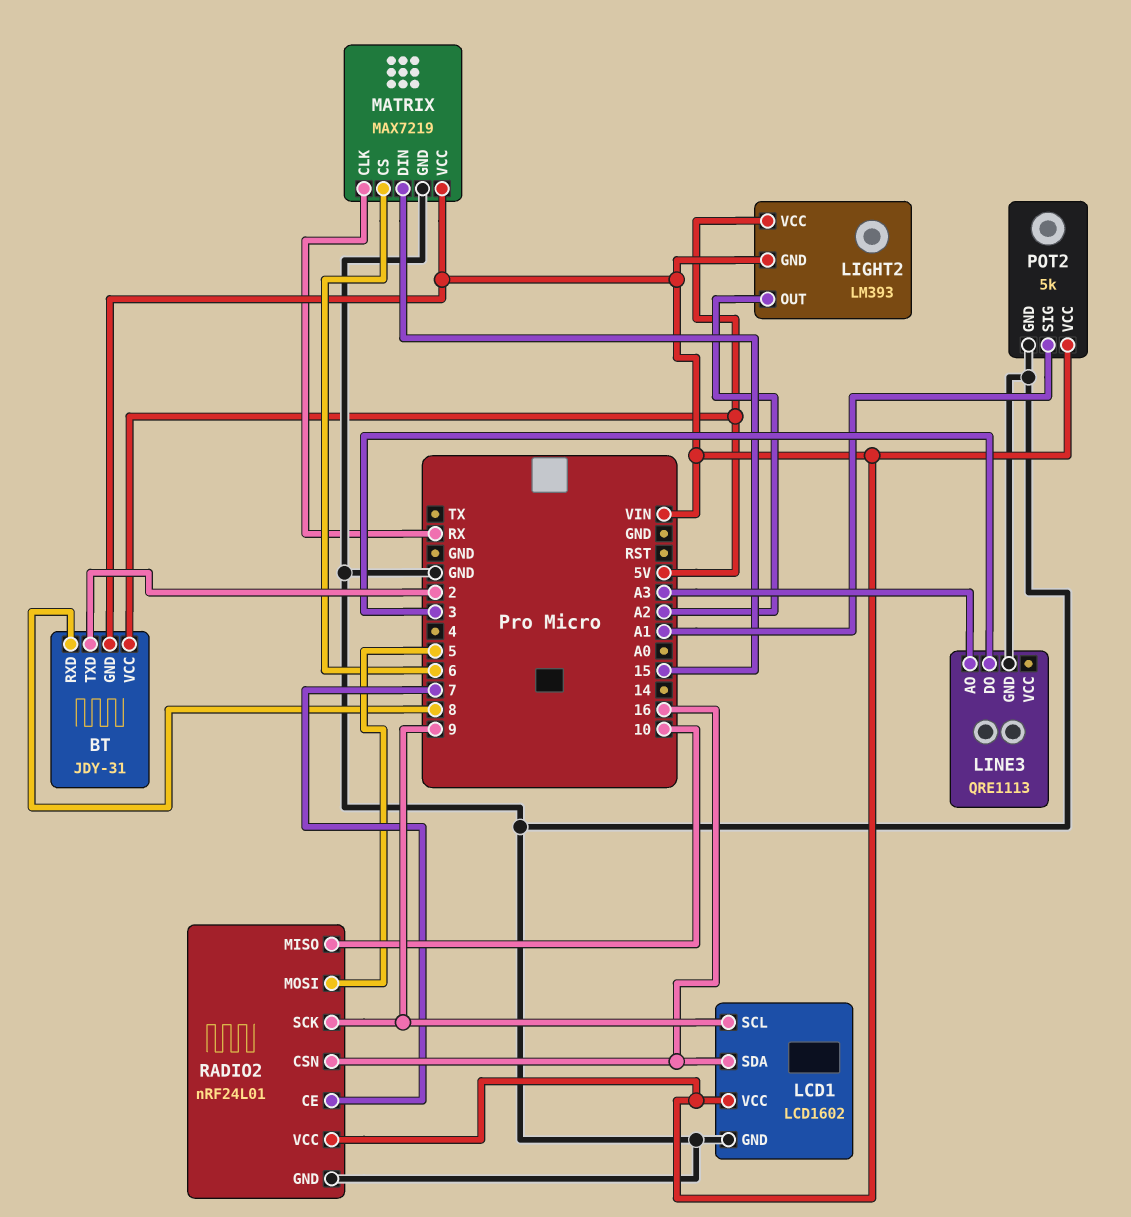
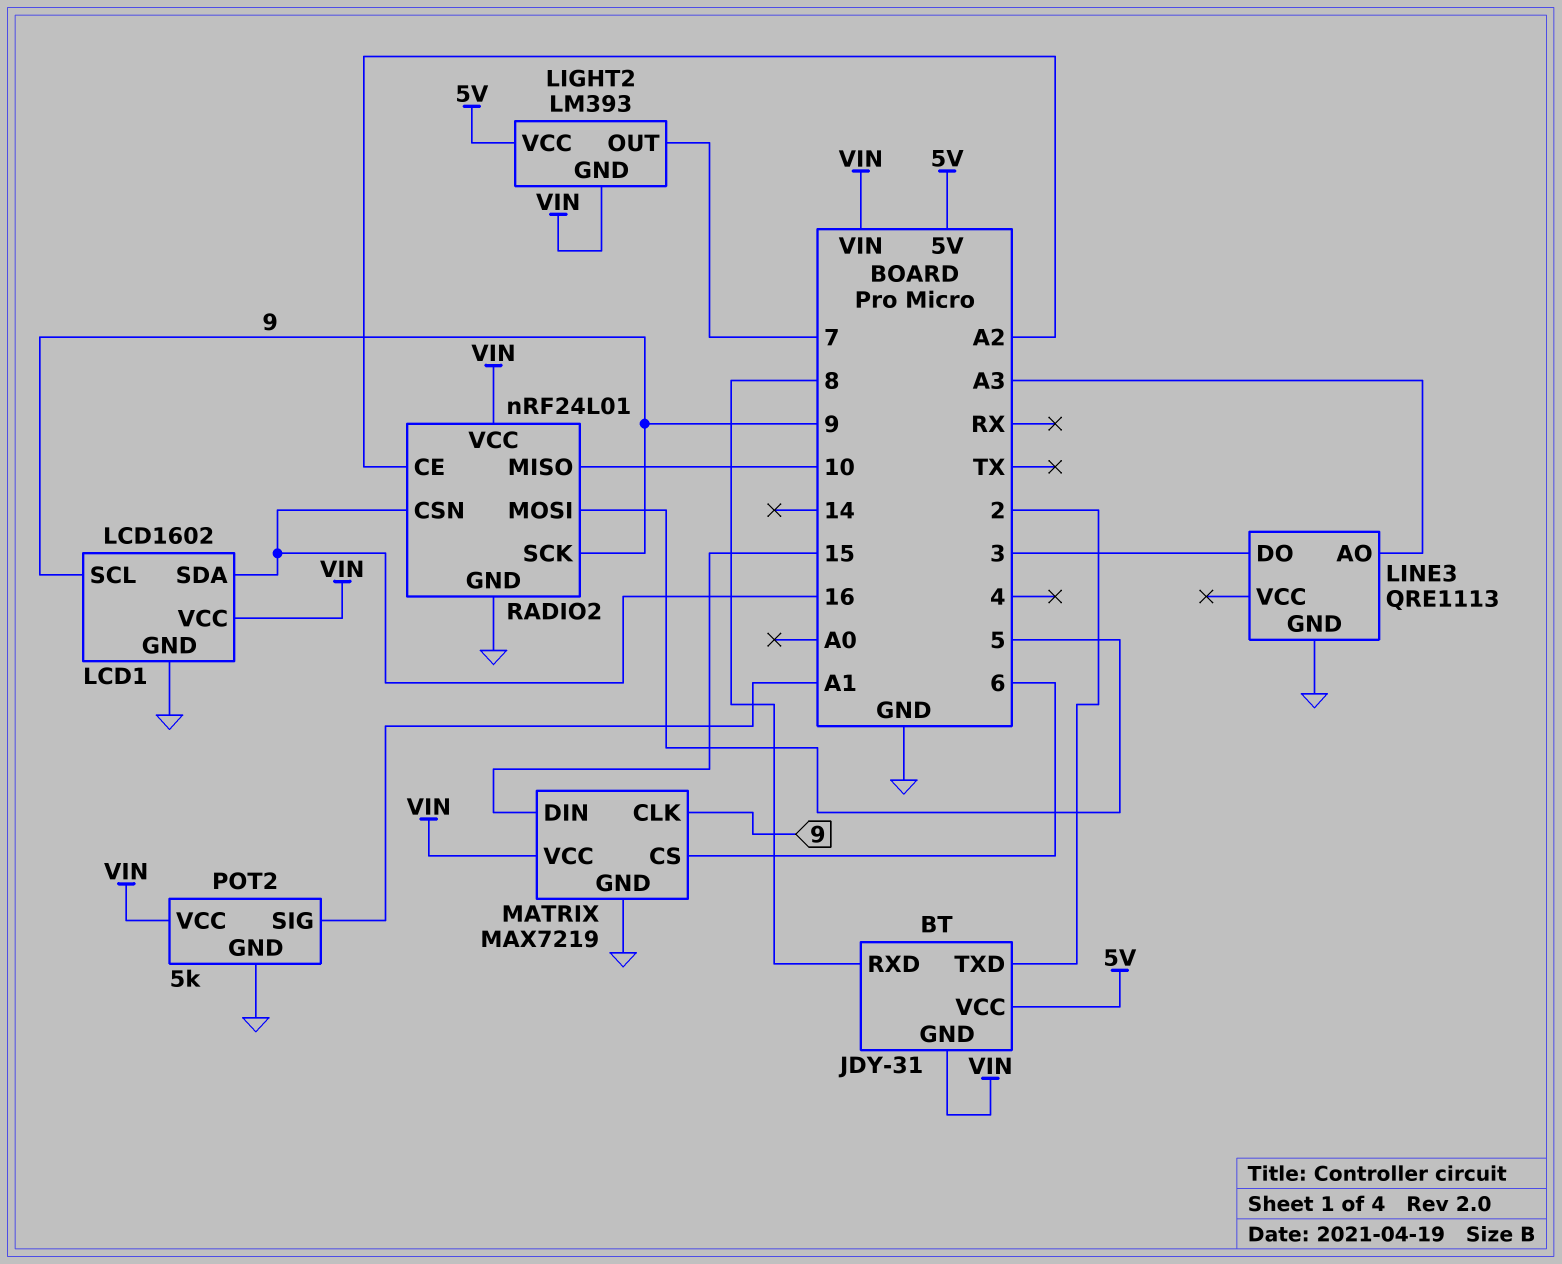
LIGHT2 pin OUT: A2 -> 7
MATRIX pin CLK: RX -> 9
RADIO2 pin CE: 7 -> A2

